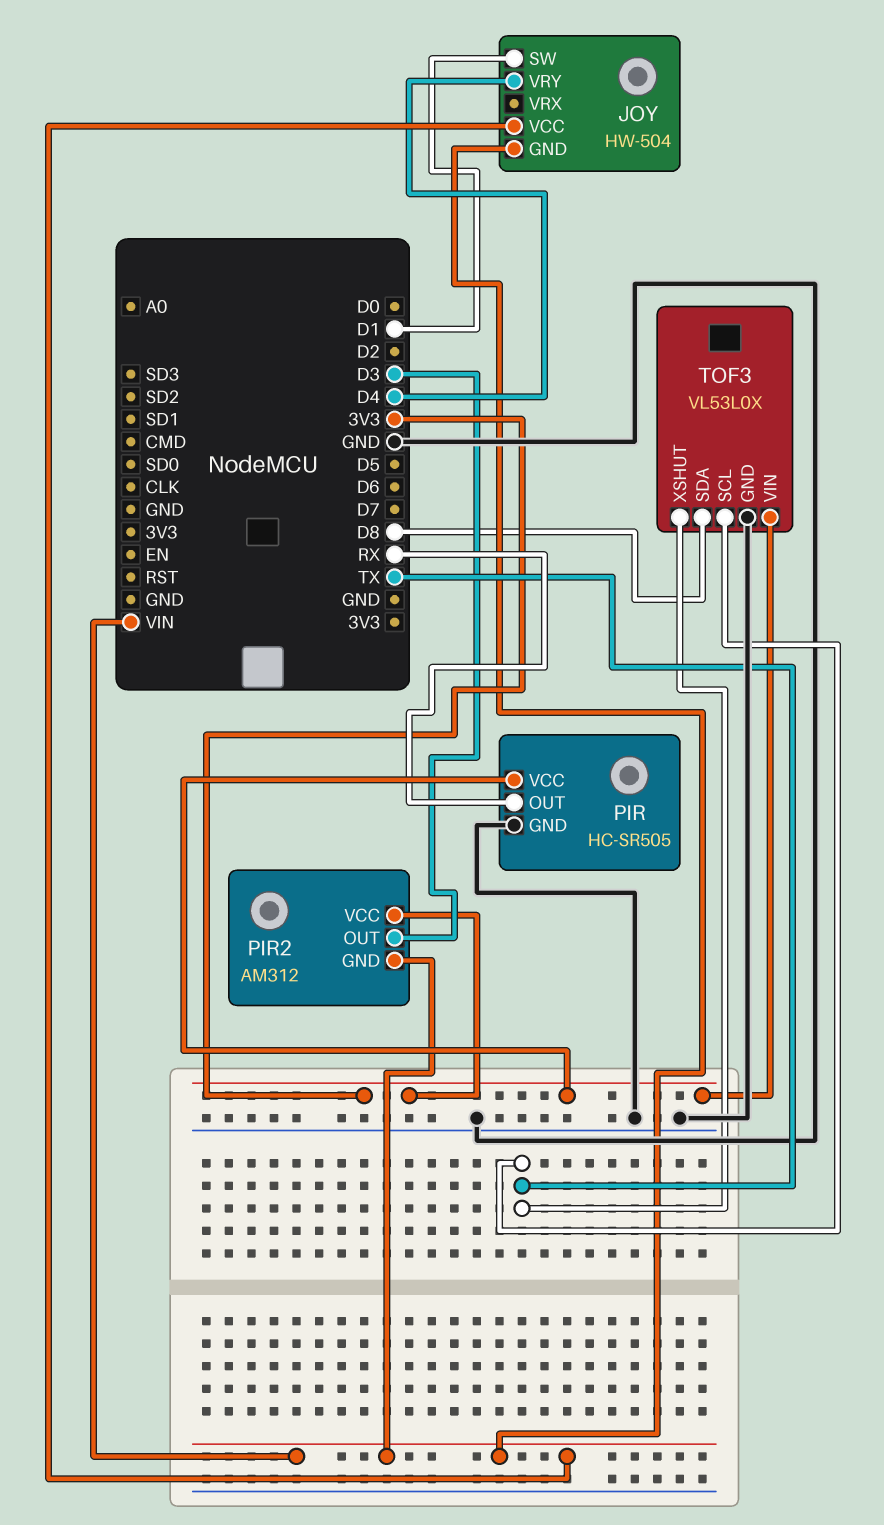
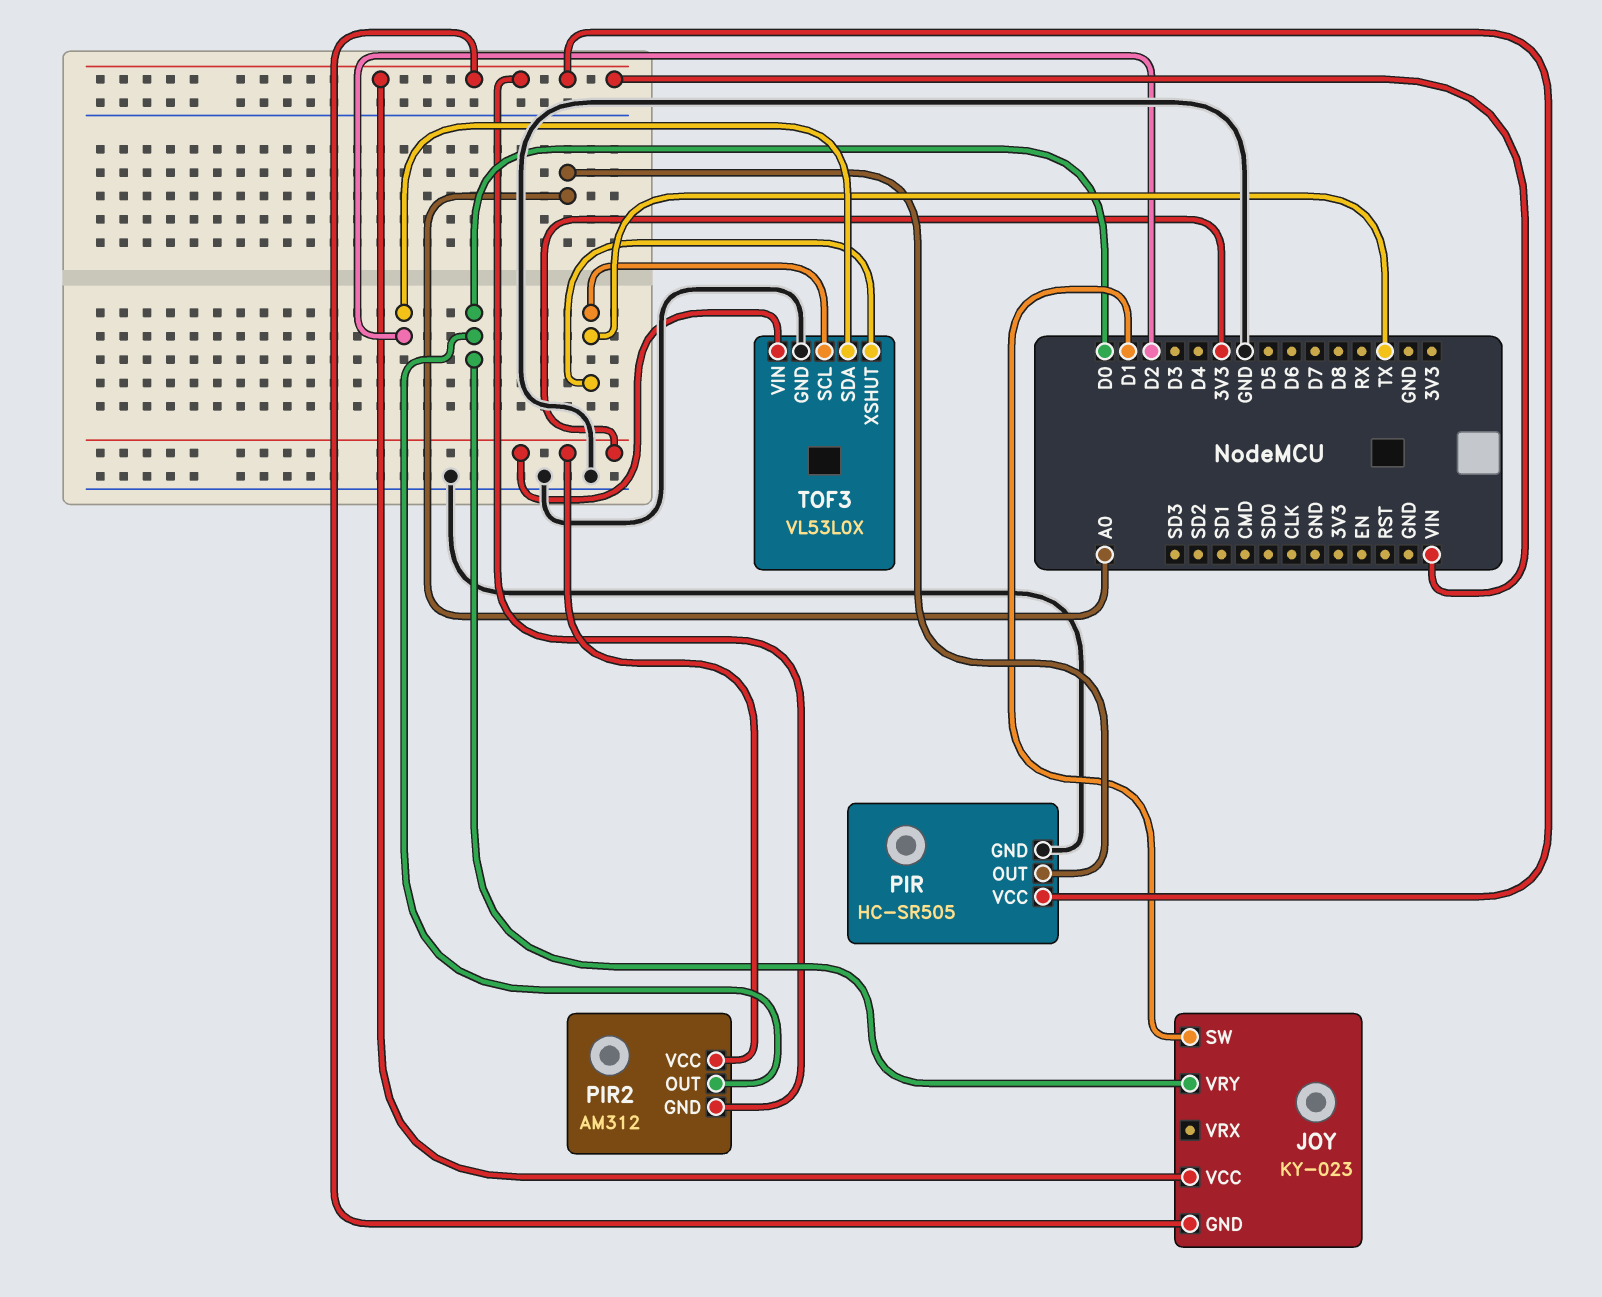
JOY: HW-504 -> KY-023
JOY pin VRY: D4 -> D0
PIR pin OUT: RX -> A0
PIR pin VCC: 3V3 -> VIN
PIR2 pin OUT: D3 -> D0
TOF3 pin SDA: D8 -> D2

